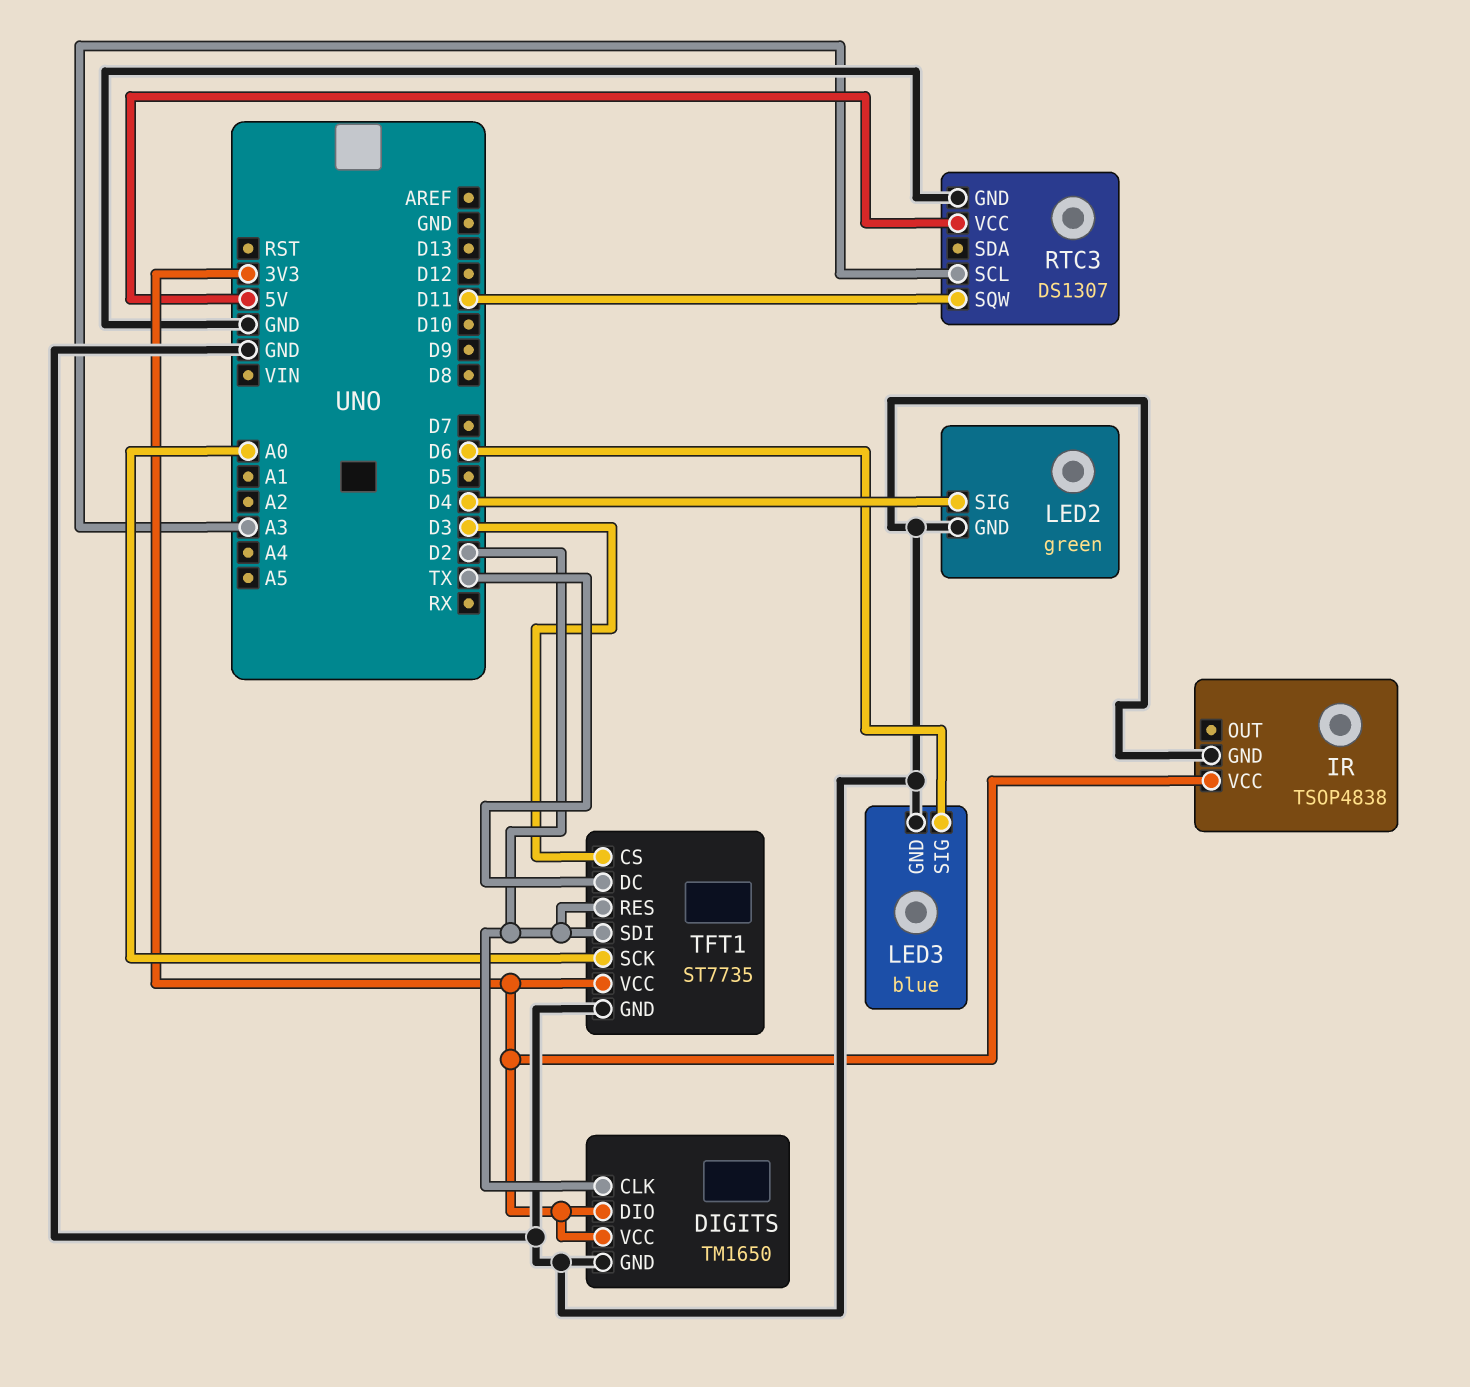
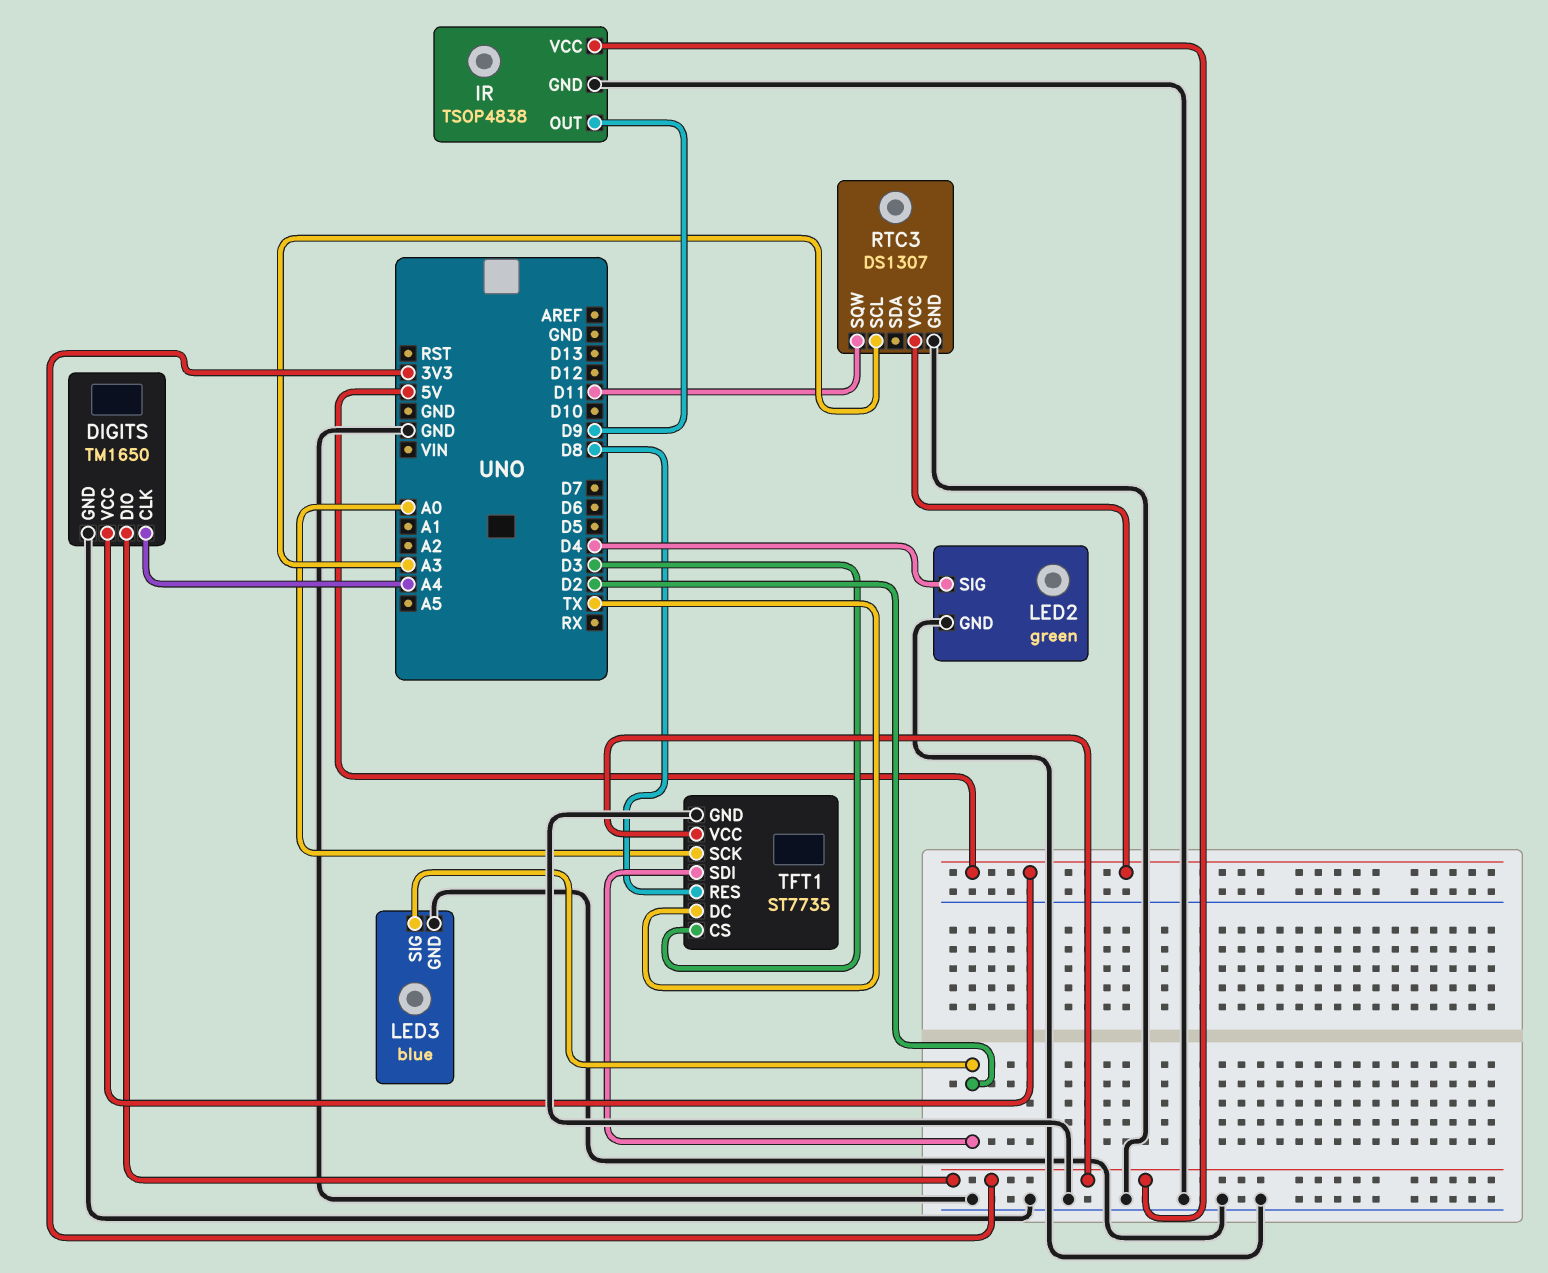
DIGITS pin CLK: D2 -> A4
DIGITS pin VCC: 3V3 -> 5V
IR pin OUT: none -> D9
LED3 pin SIG: D6 -> D2
TFT1 pin RES: D2 -> D8

